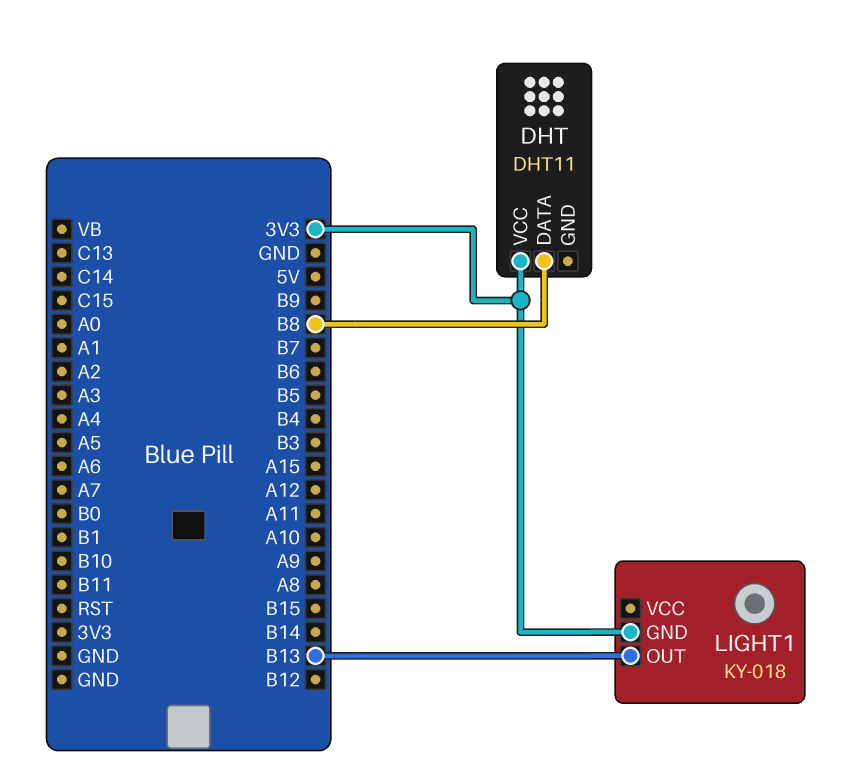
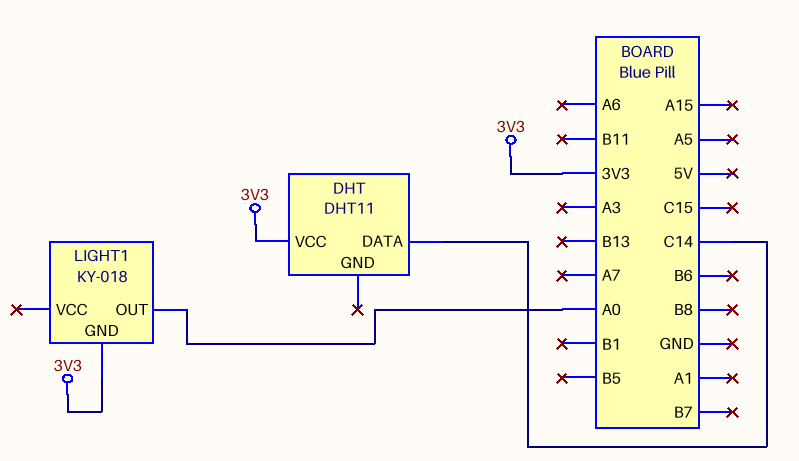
DHT pin DATA: B8 -> C14
LIGHT1 pin OUT: B13 -> A0

